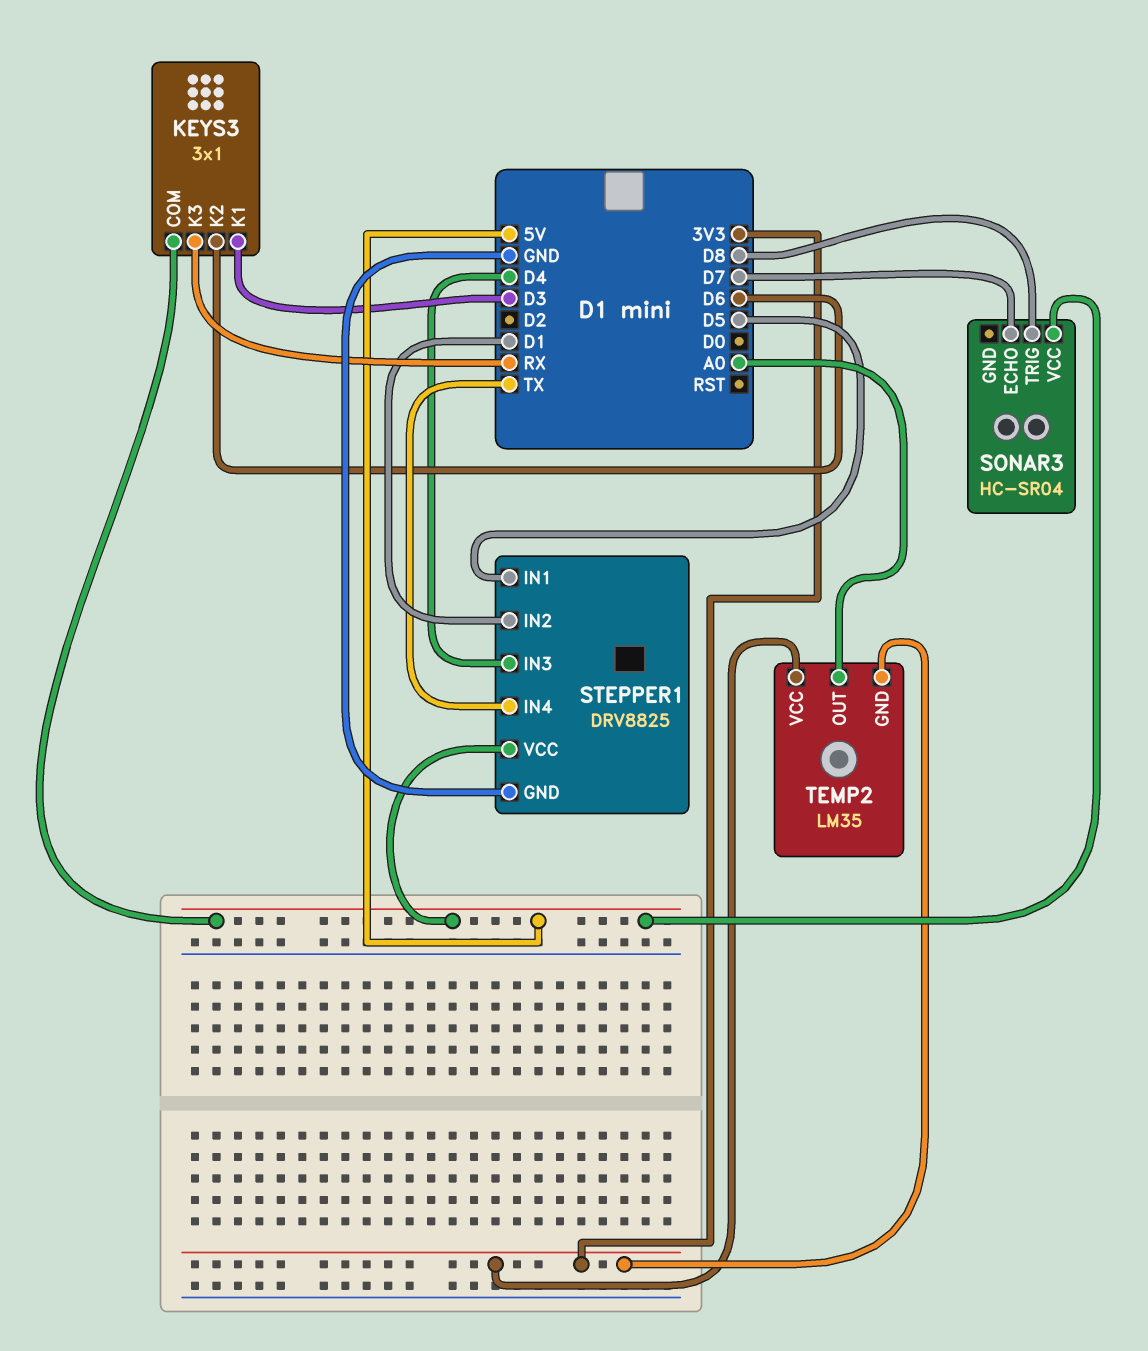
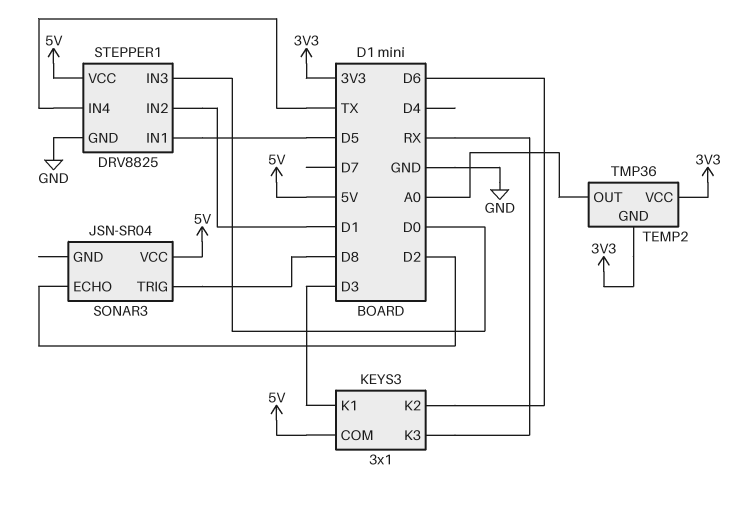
SONAR3: HC-SR04 -> JSN-SR04
SONAR3 pin ECHO: D7 -> D2
STEPPER1 pin IN3: D4 -> D0
TEMP2: LM35 -> TMP36

